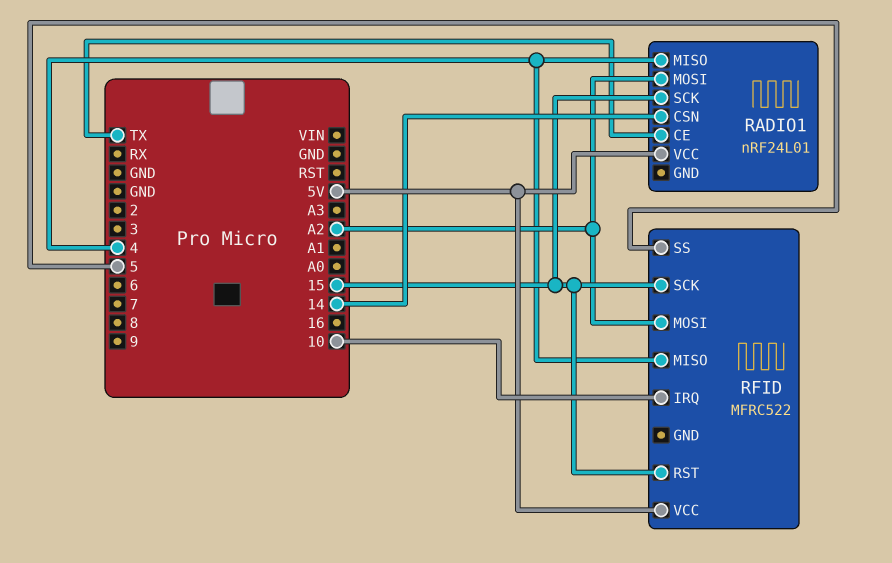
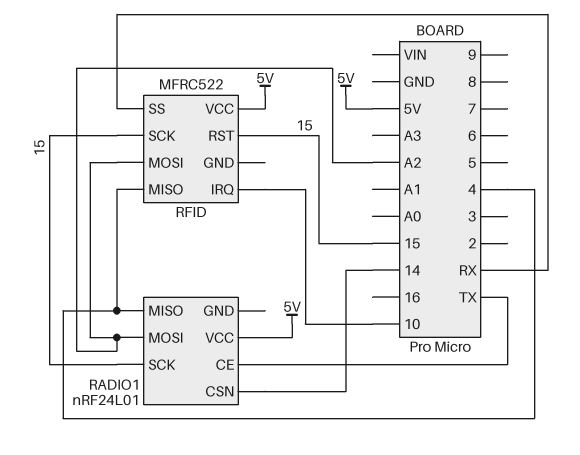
RFID pin SS: 5 -> RX

